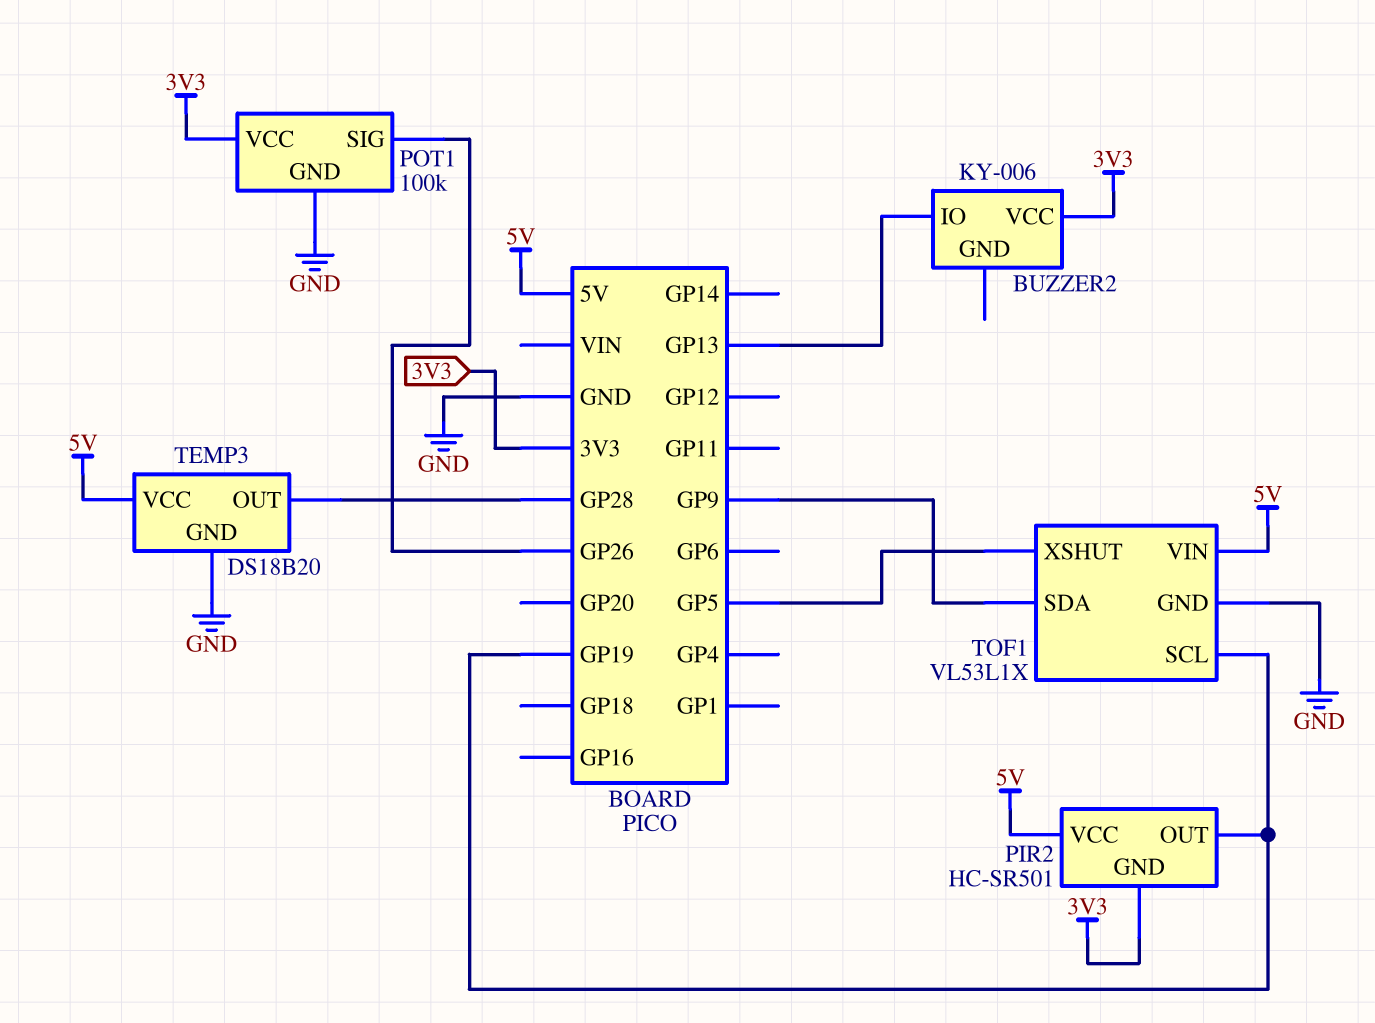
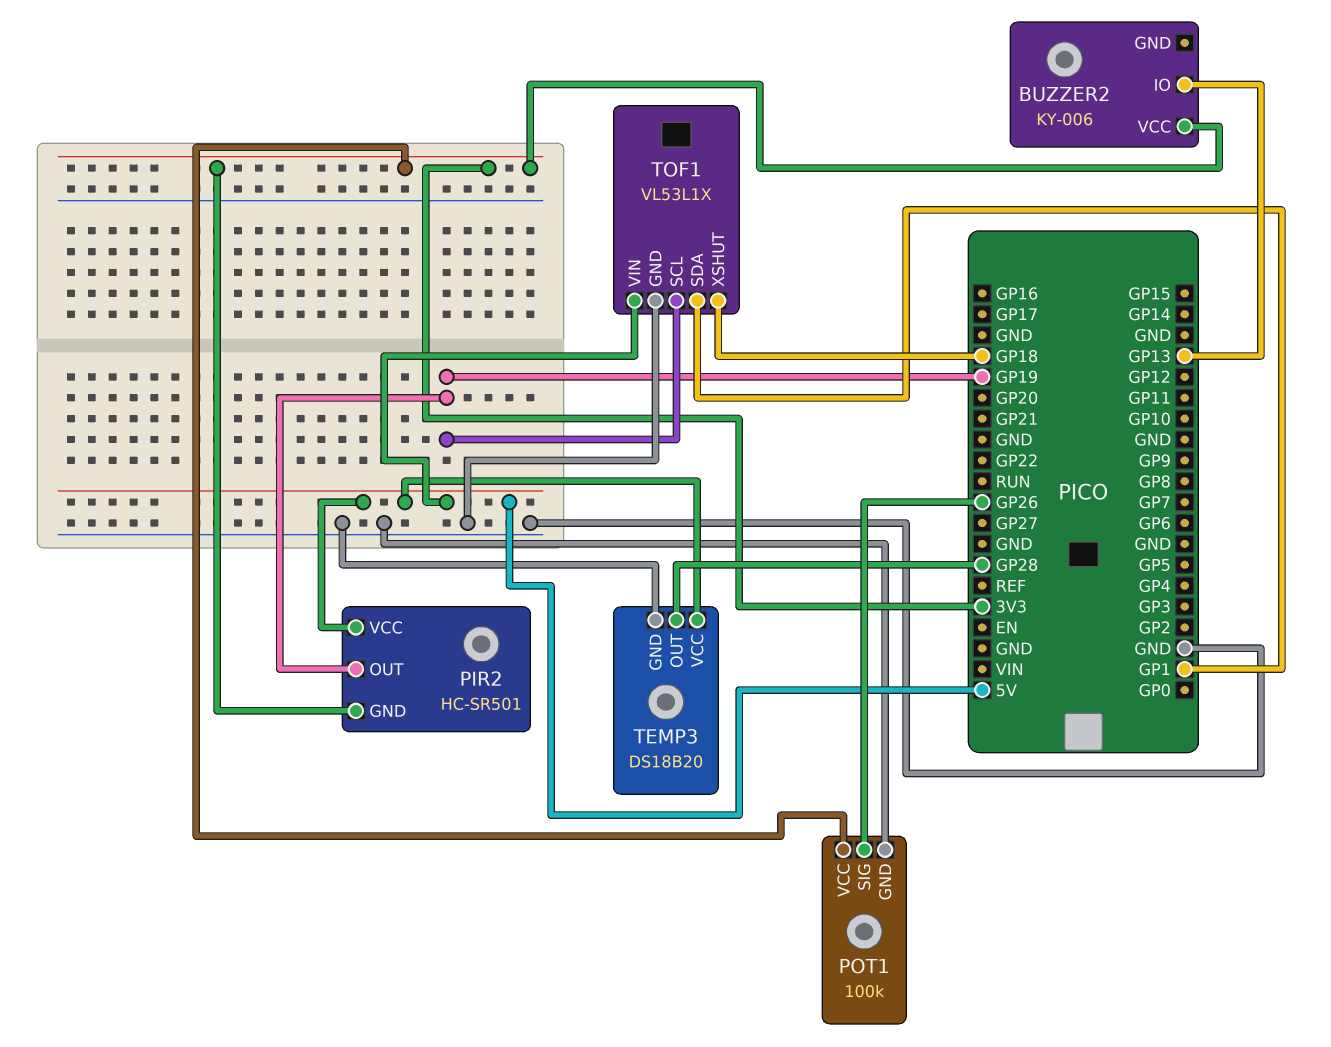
TOF1 pin SDA: GP9 -> GP1
TOF1 pin XSHUT: GP5 -> GP18

